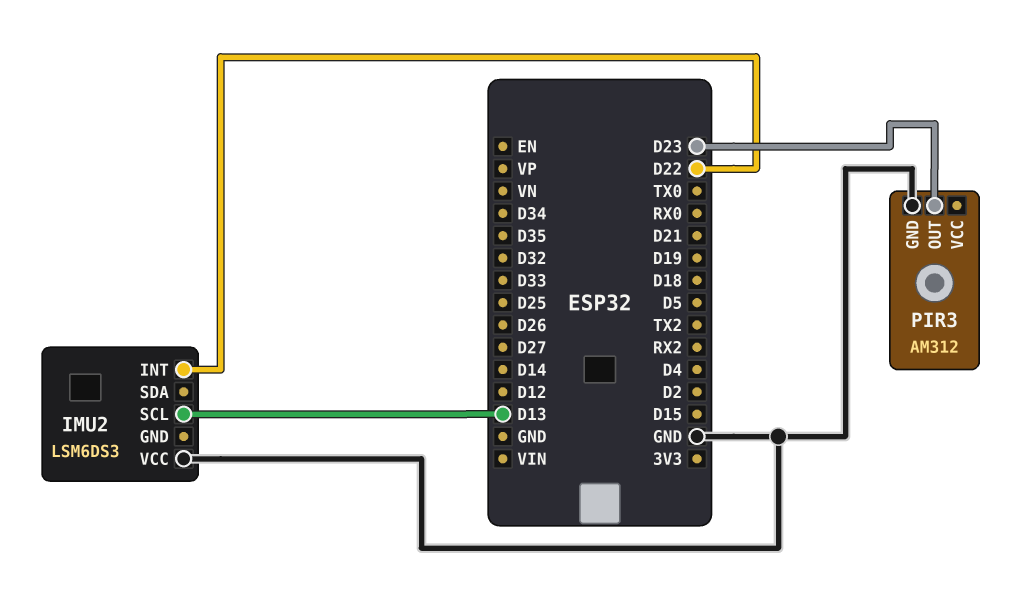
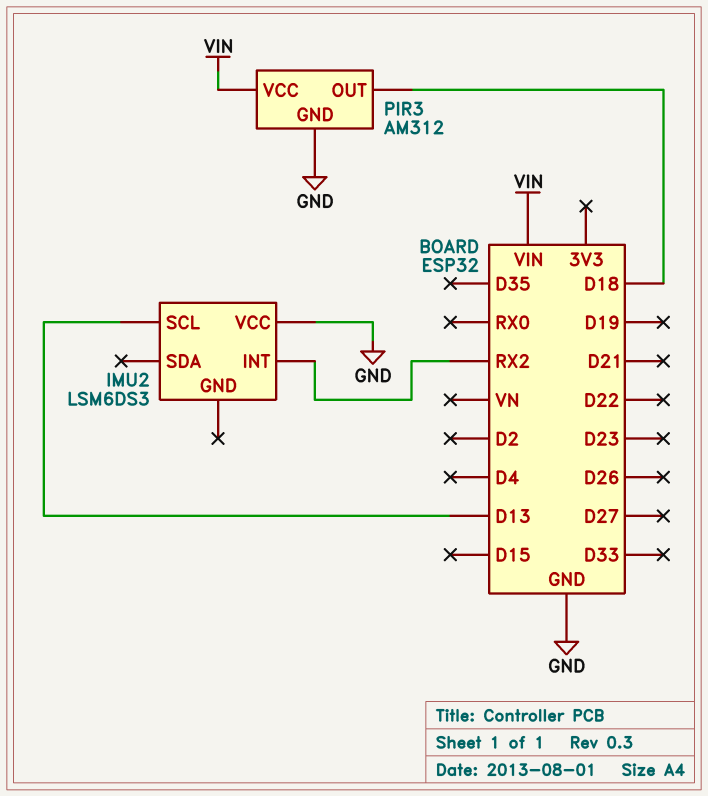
IMU2 pin INT: D22 -> RX2
PIR3 pin OUT: D23 -> D18
PIR3 pin VCC: none -> VIN

